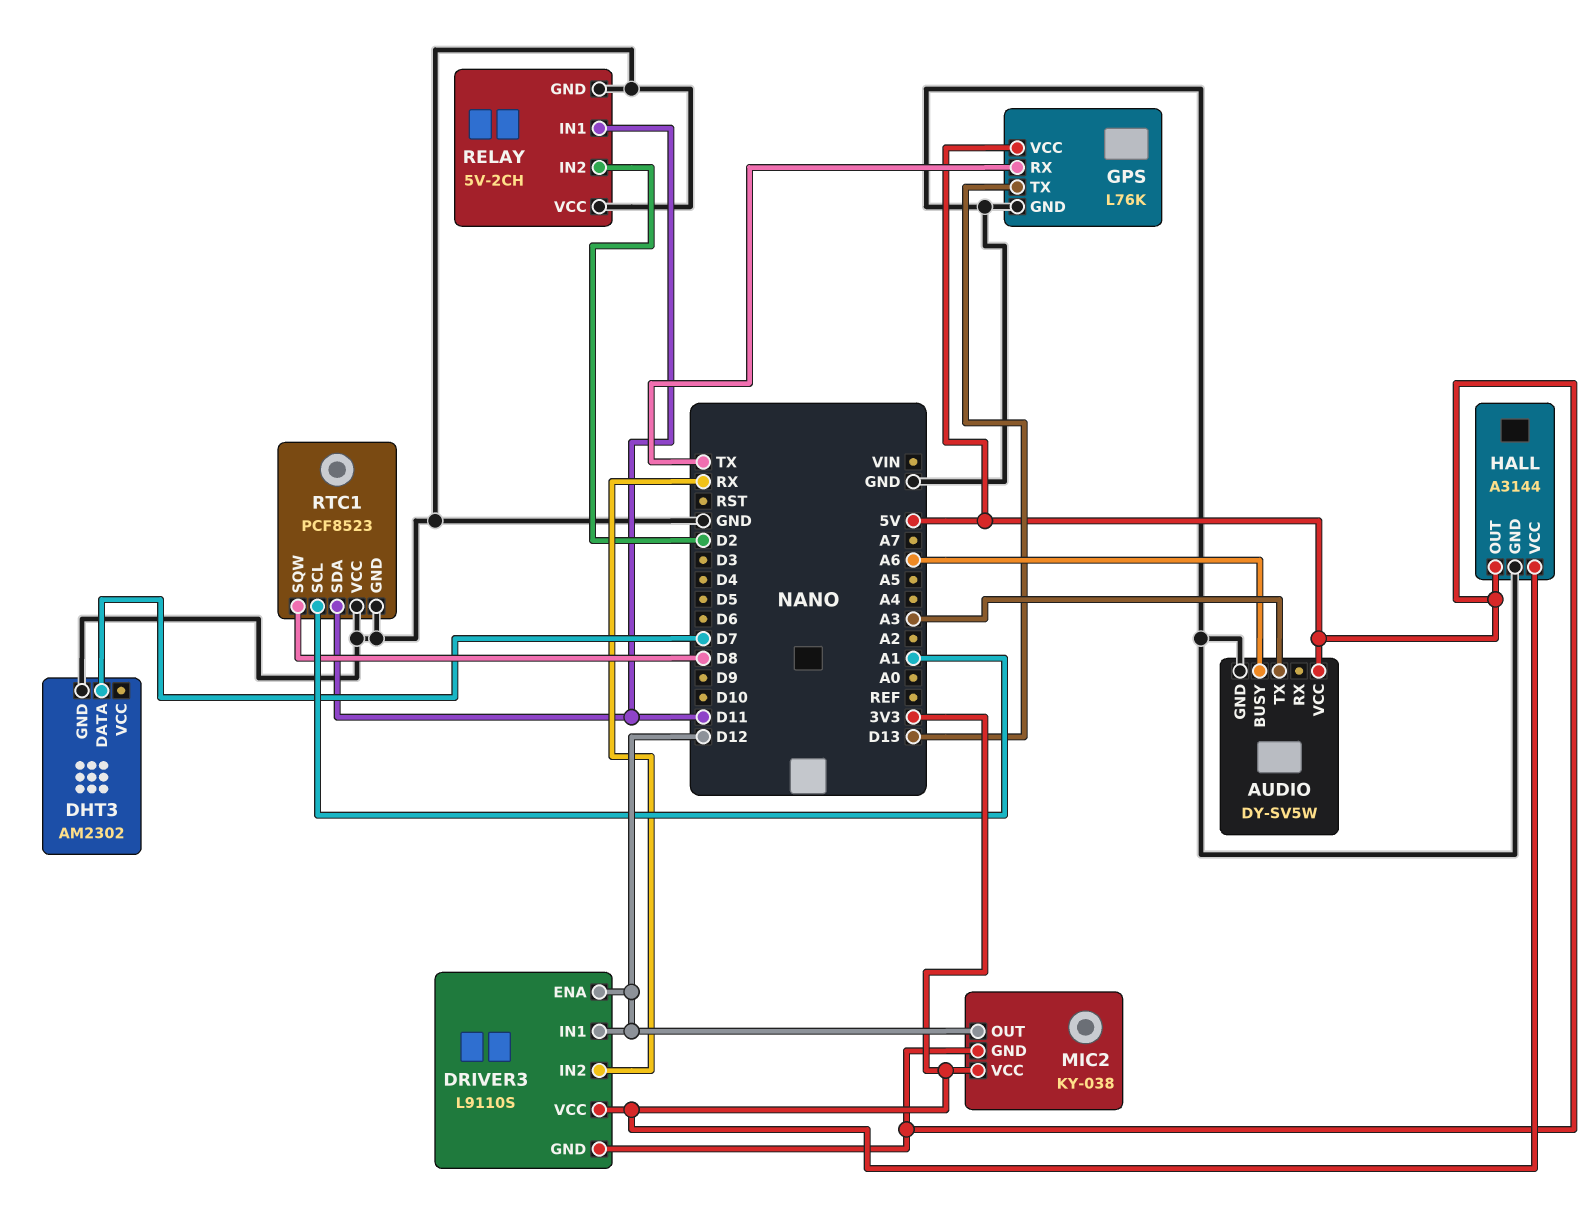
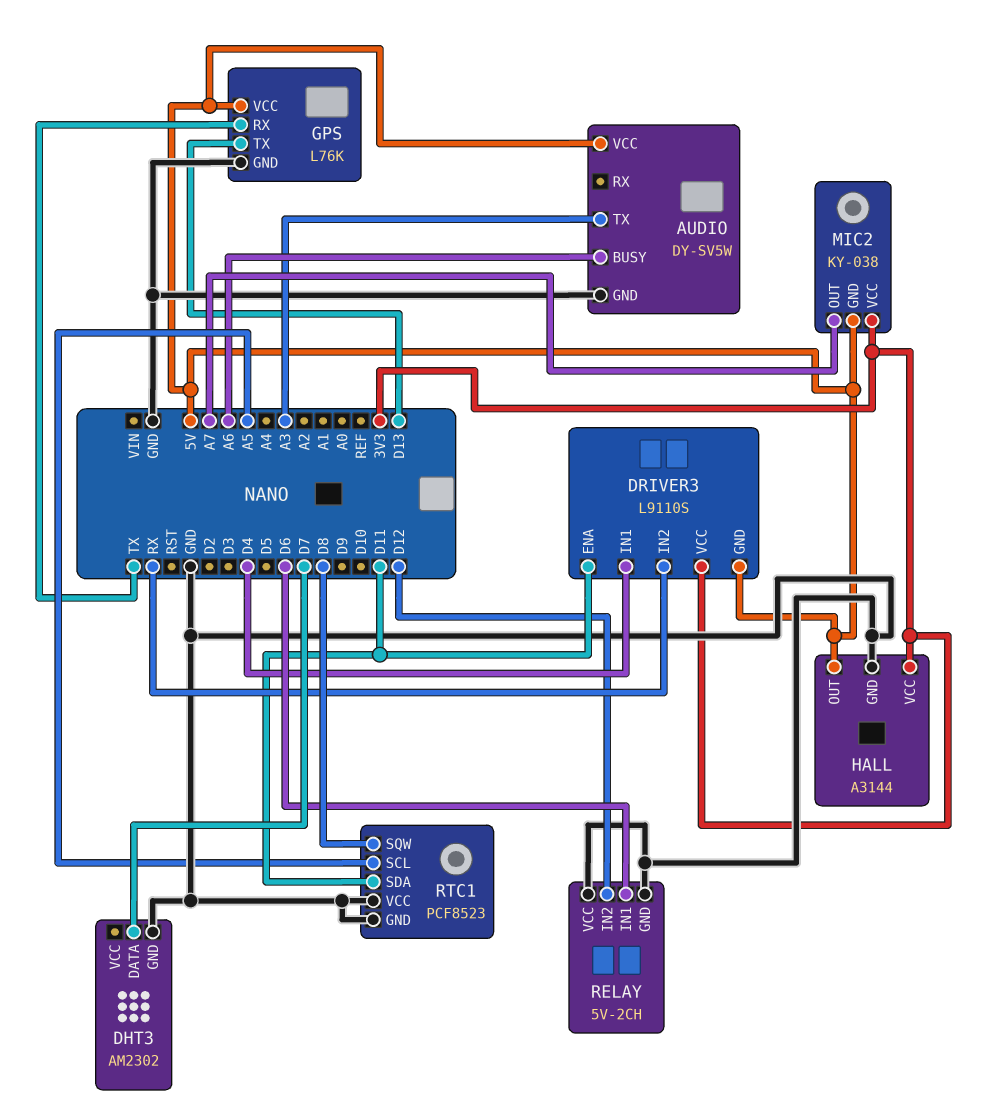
DRIVER3 pin ENA: D12 -> D11
DRIVER3 pin IN1: D12 -> D4
MIC2 pin OUT: D12 -> A7
RELAY pin IN1: D11 -> D6
RELAY pin IN2: D2 -> D12
RTC1 pin SCL: A1 -> A5

